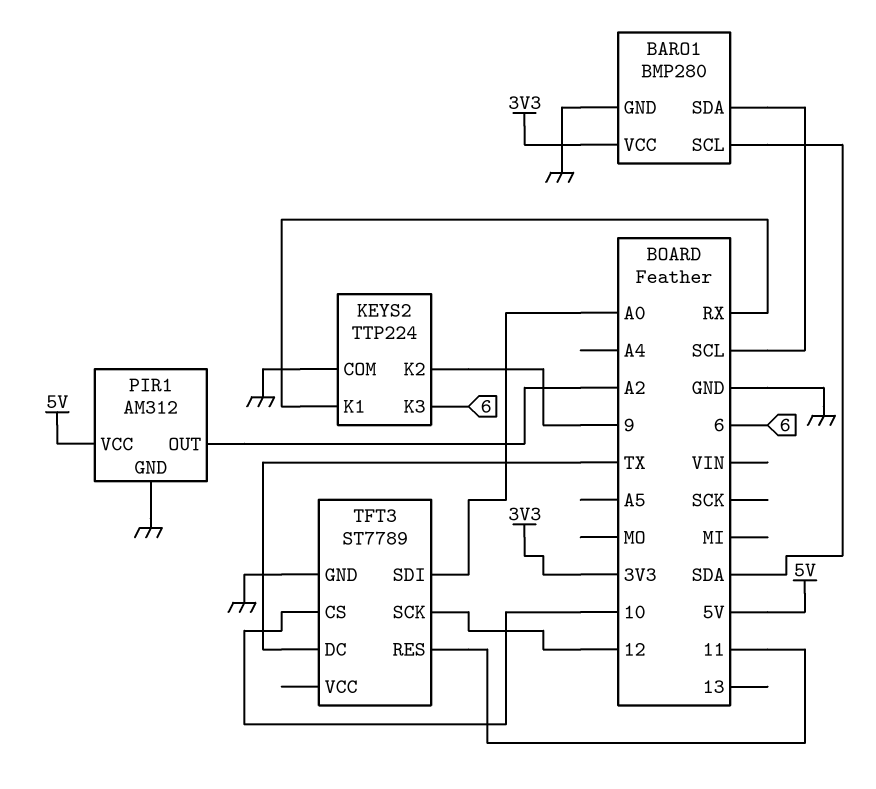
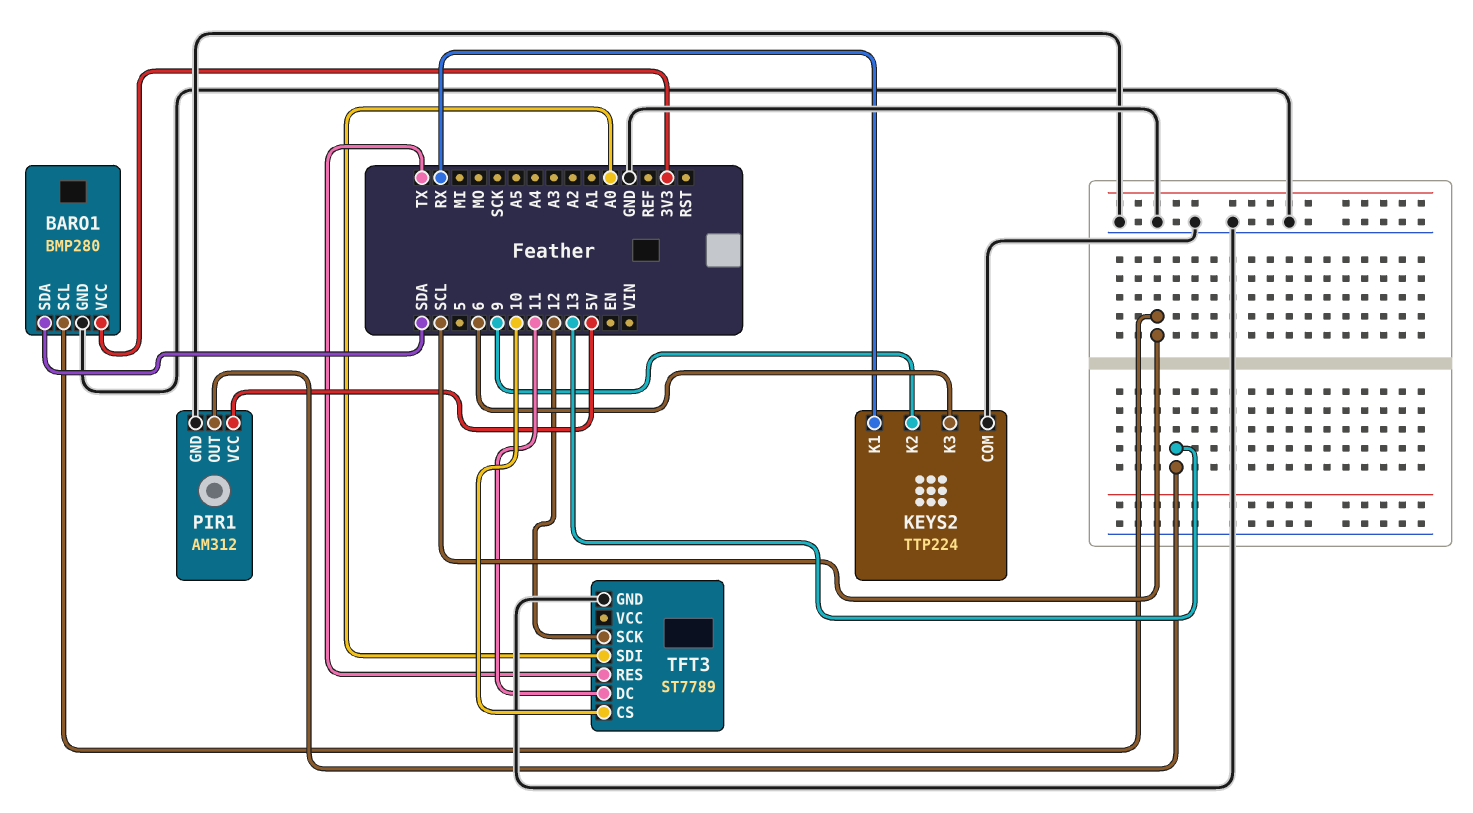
BARO1 pin SCL: SDA -> SCL
BARO1 pin SDA: SCL -> SDA
PIR1 pin OUT: A2 -> 13
TFT3 pin DC: TX -> 11
TFT3 pin RES: 11 -> TX

